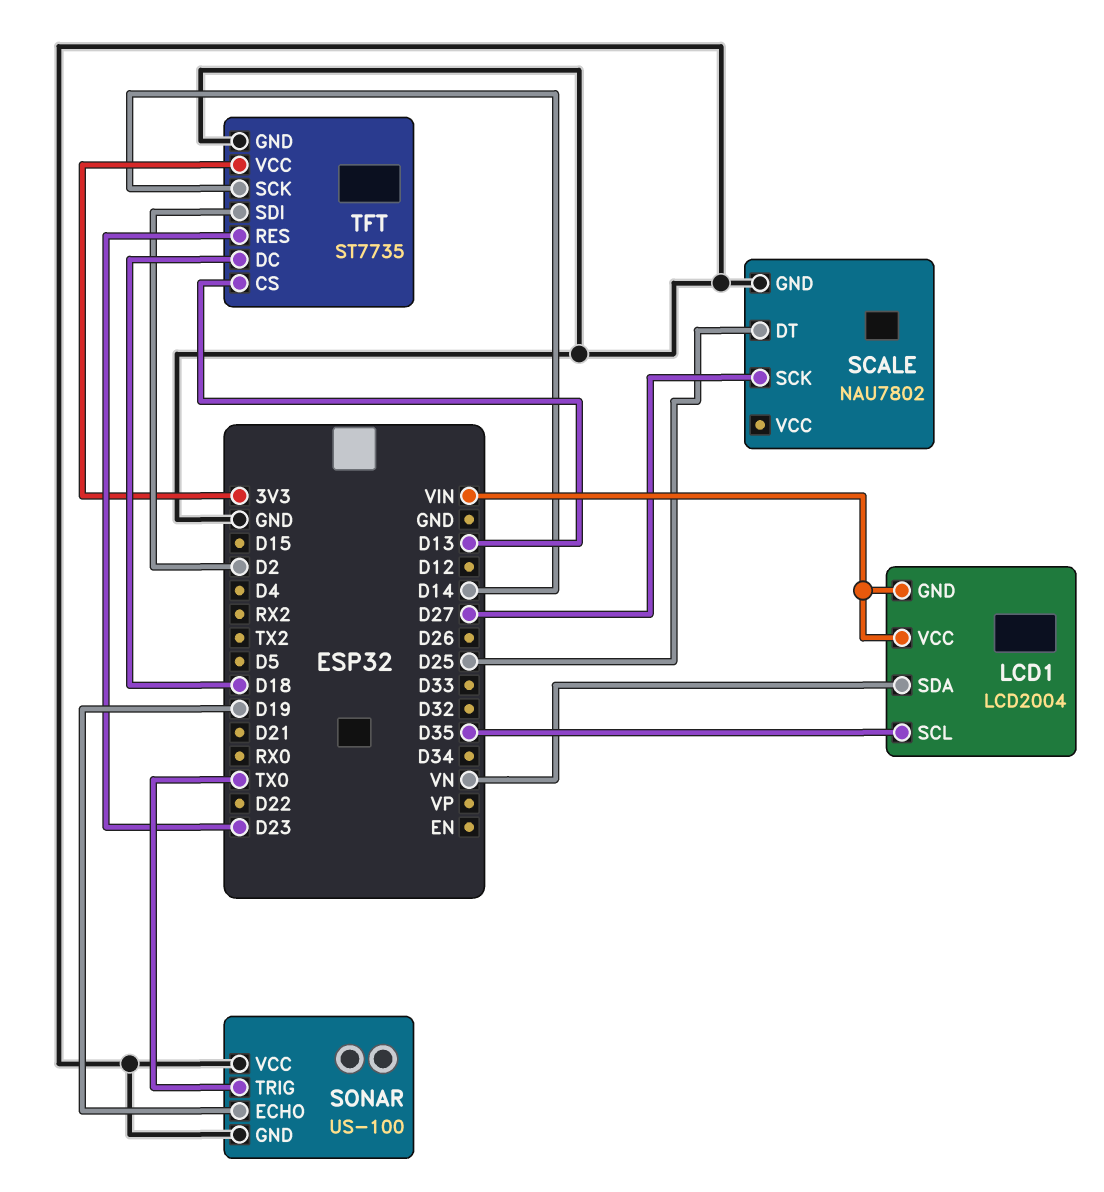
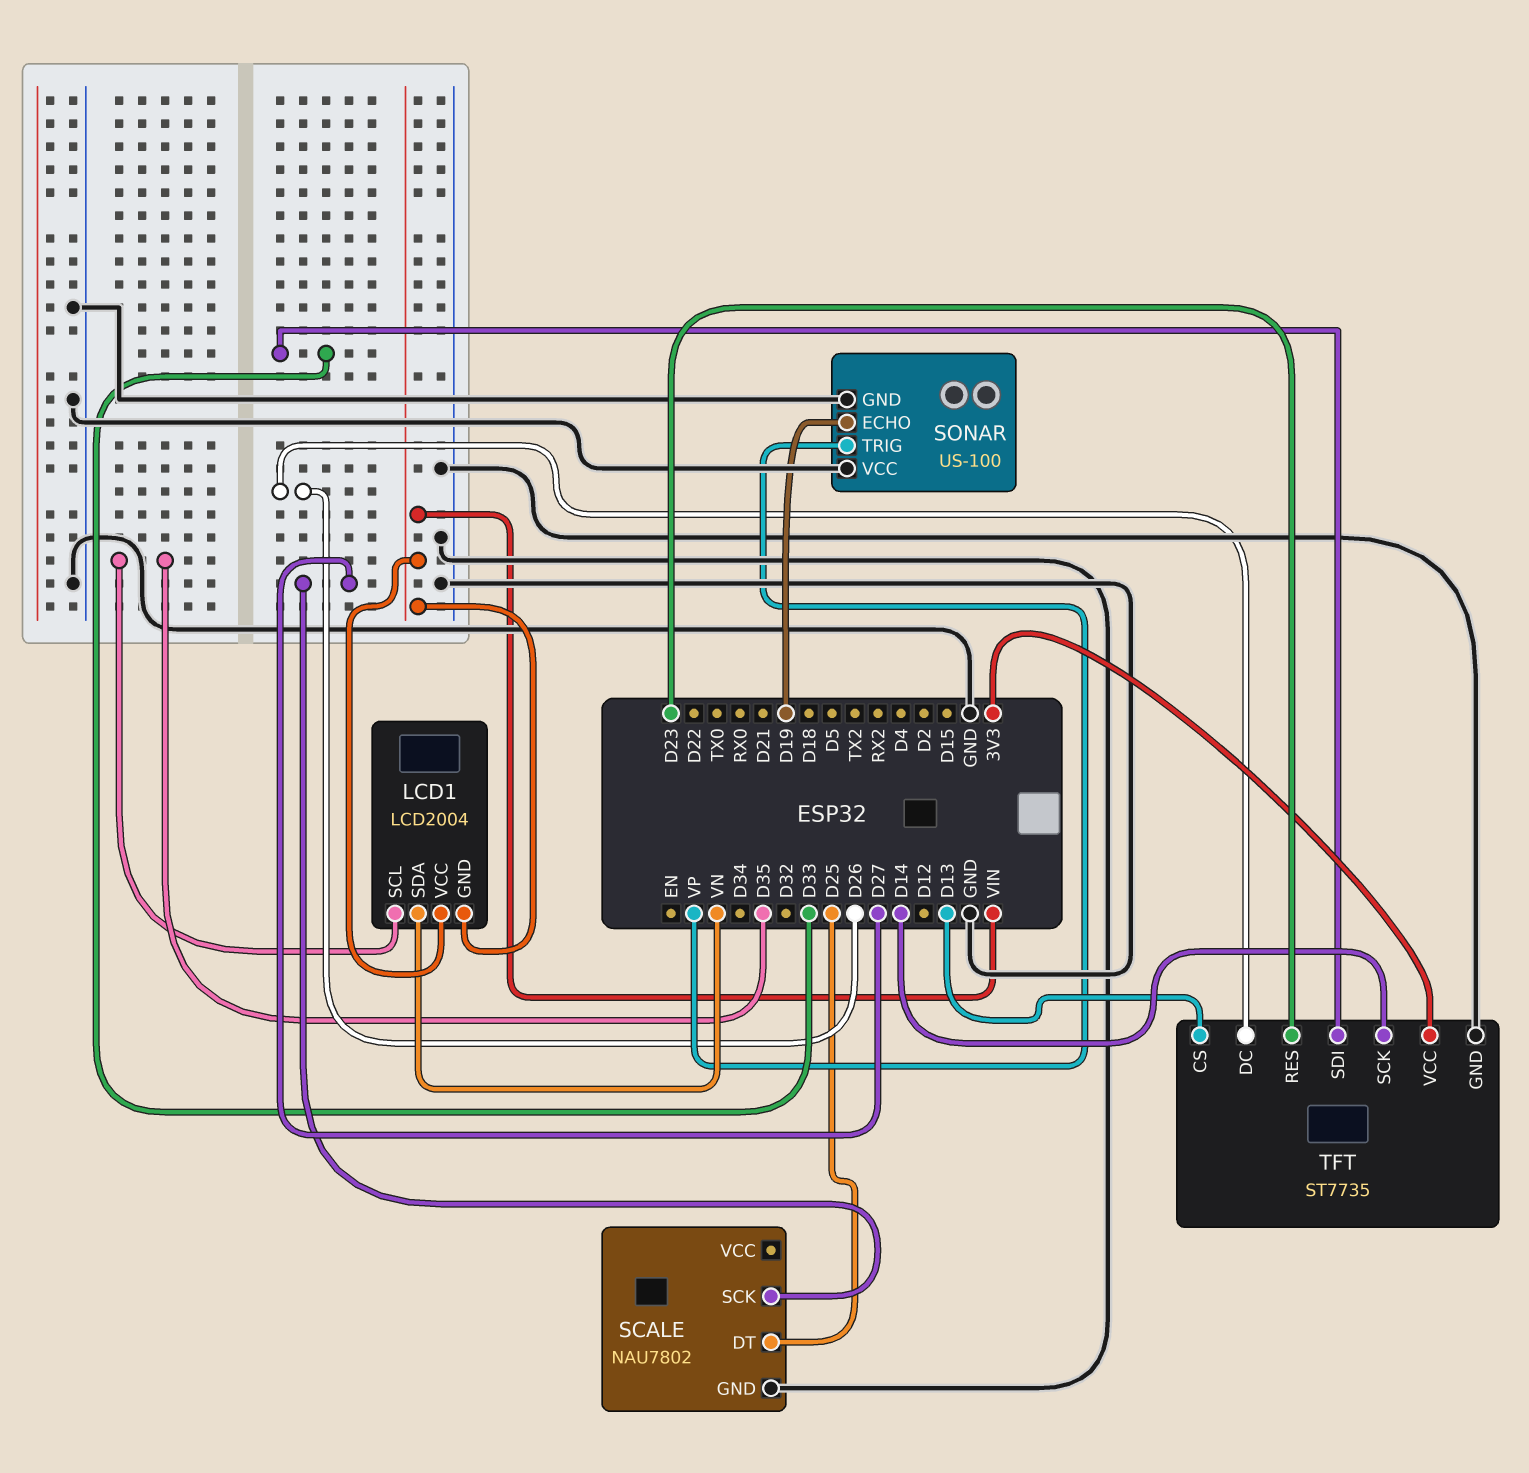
SONAR pin TRIG: TX0 -> VP
TFT pin DC: D18 -> D26
TFT pin SDI: D2 -> D33

